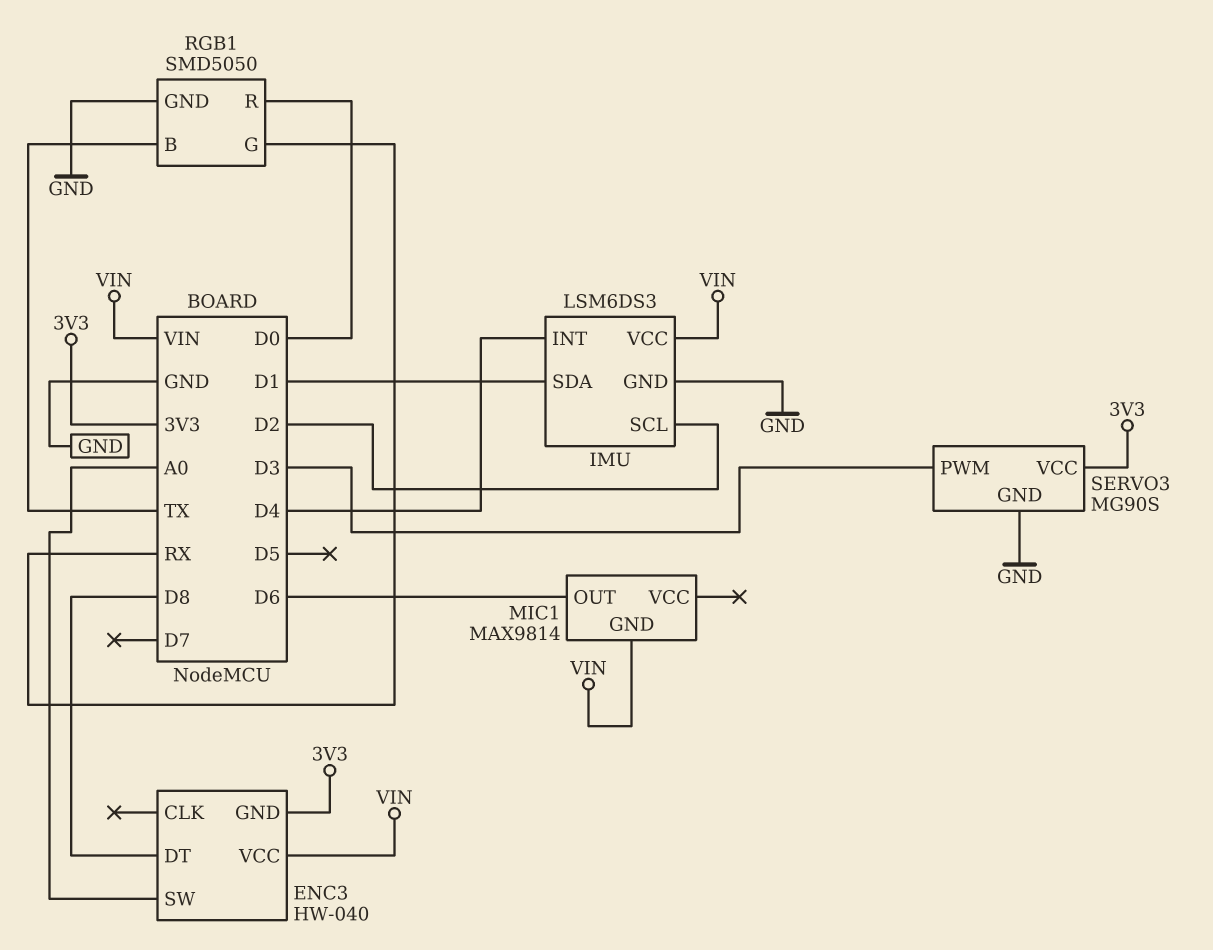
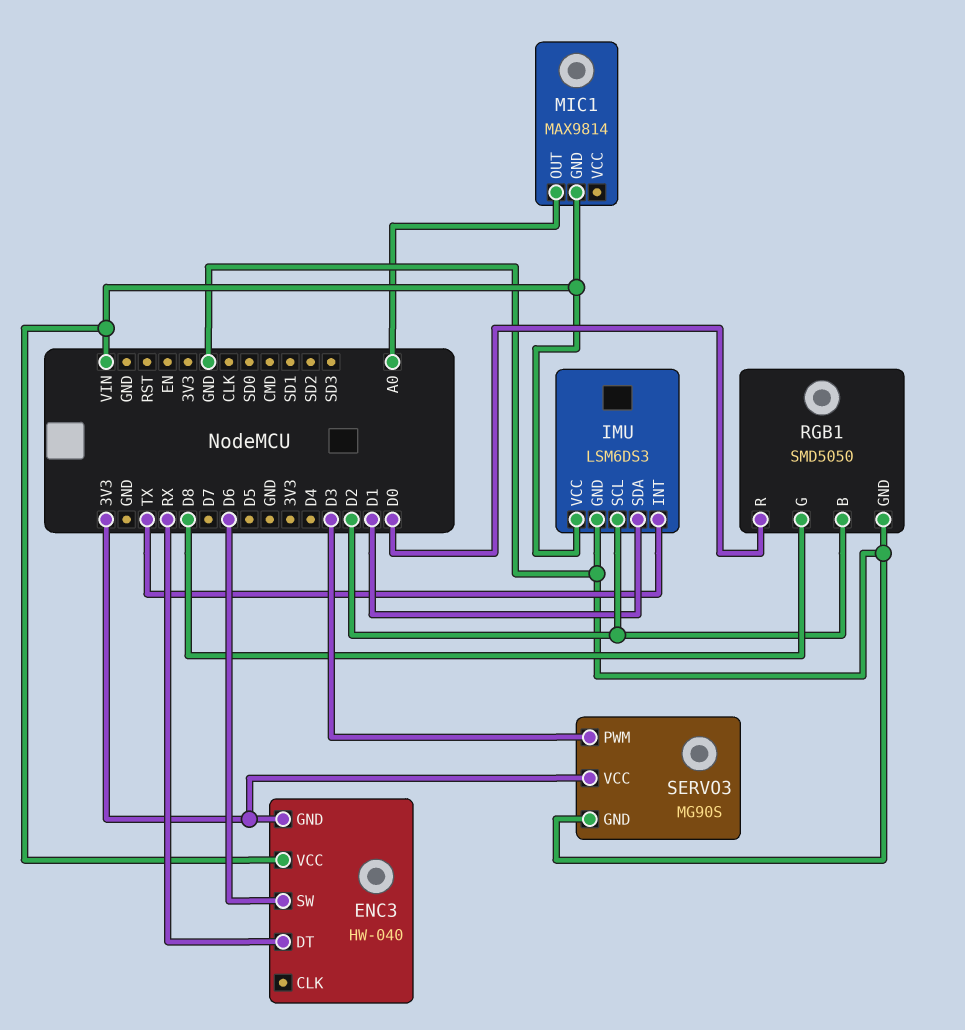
ENC3 pin DT: D8 -> RX
ENC3 pin SW: A0 -> D6
IMU pin INT: D4 -> TX
MIC1 pin OUT: D6 -> A0
RGB1 pin B: TX -> D2
RGB1 pin G: RX -> D8

